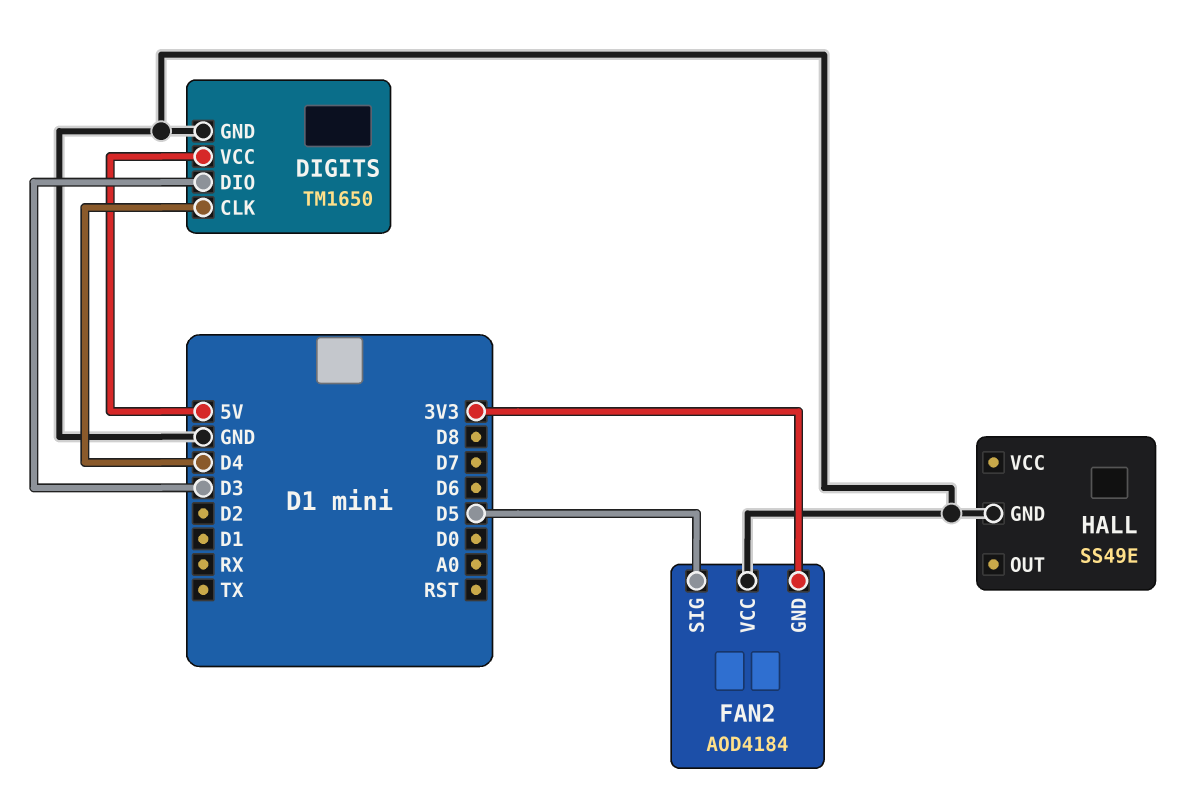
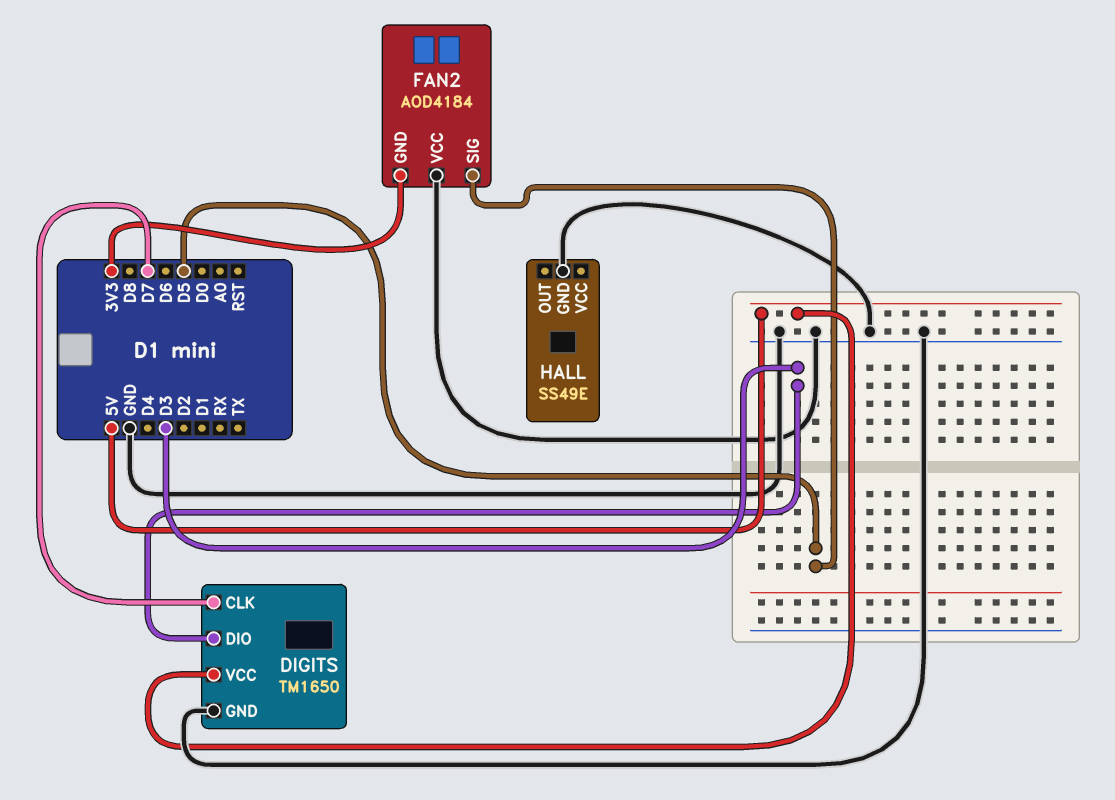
DIGITS pin CLK: D4 -> D7

